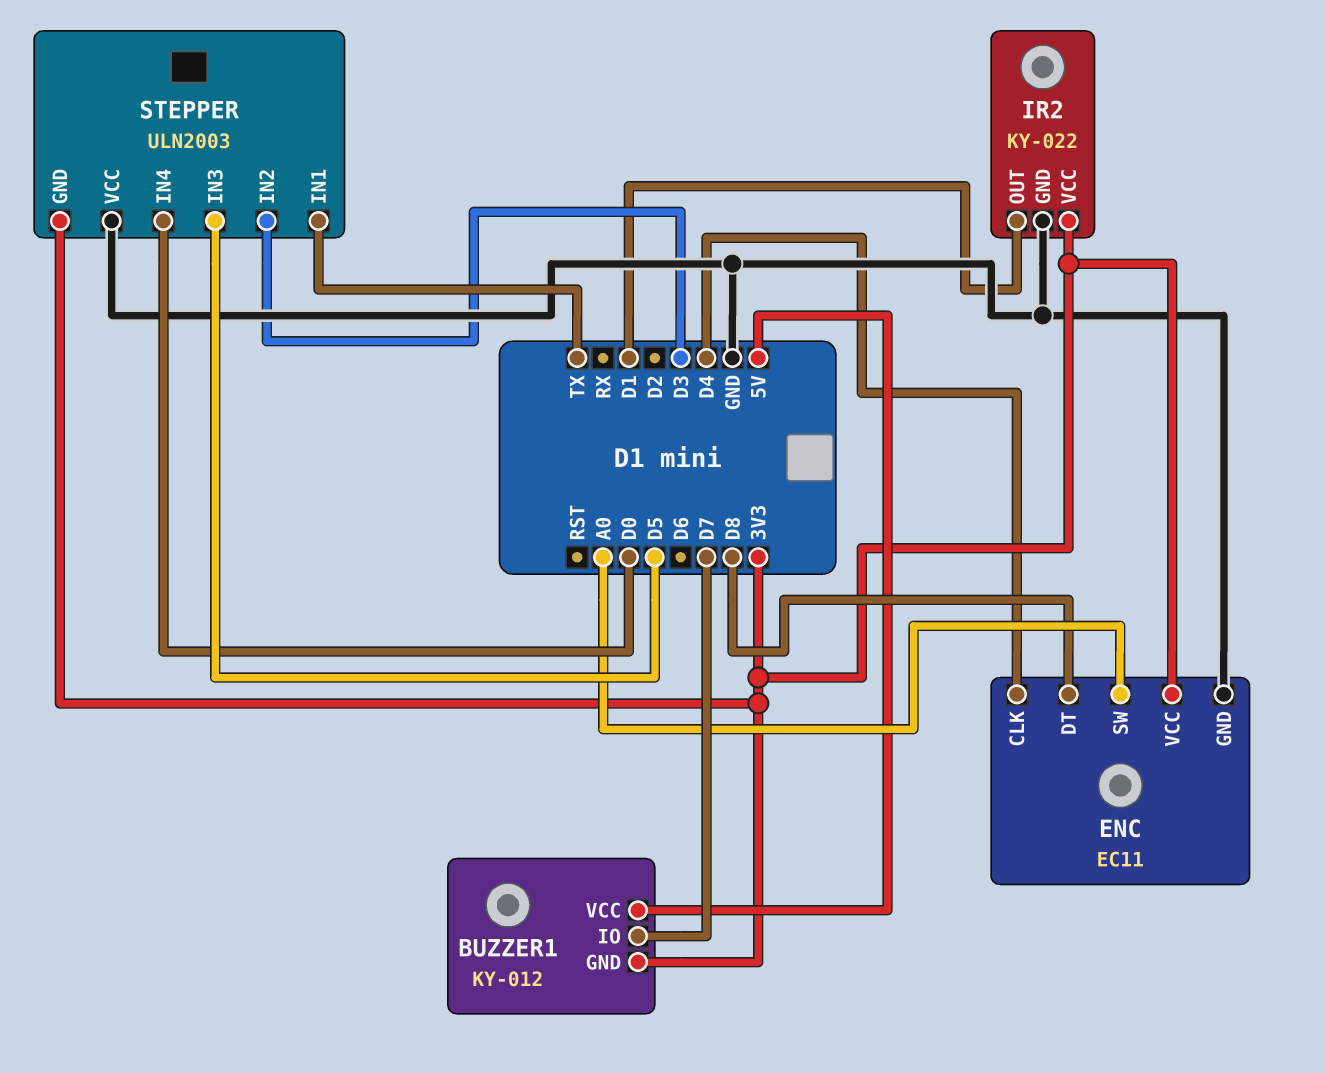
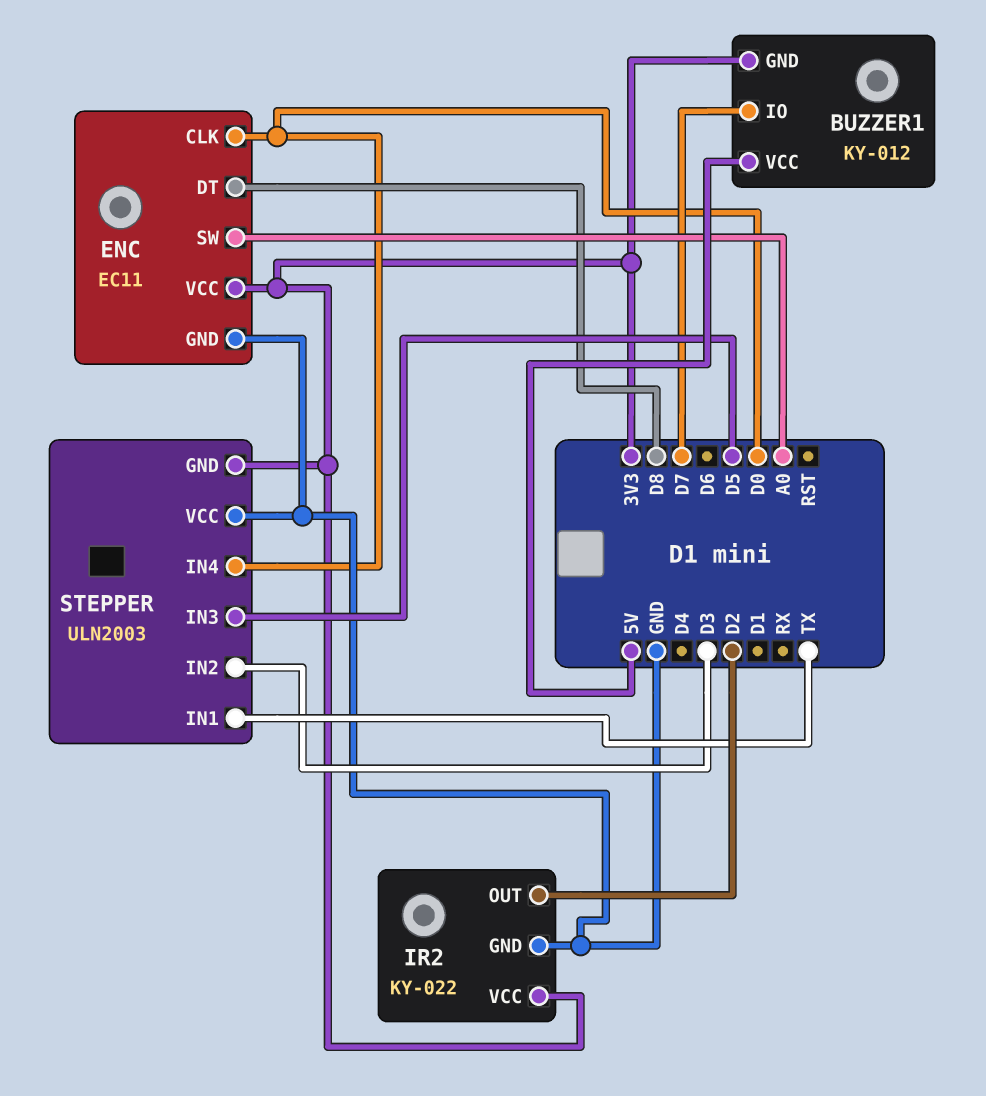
ENC pin CLK: D4 -> D0
IR2 pin OUT: D1 -> D2

